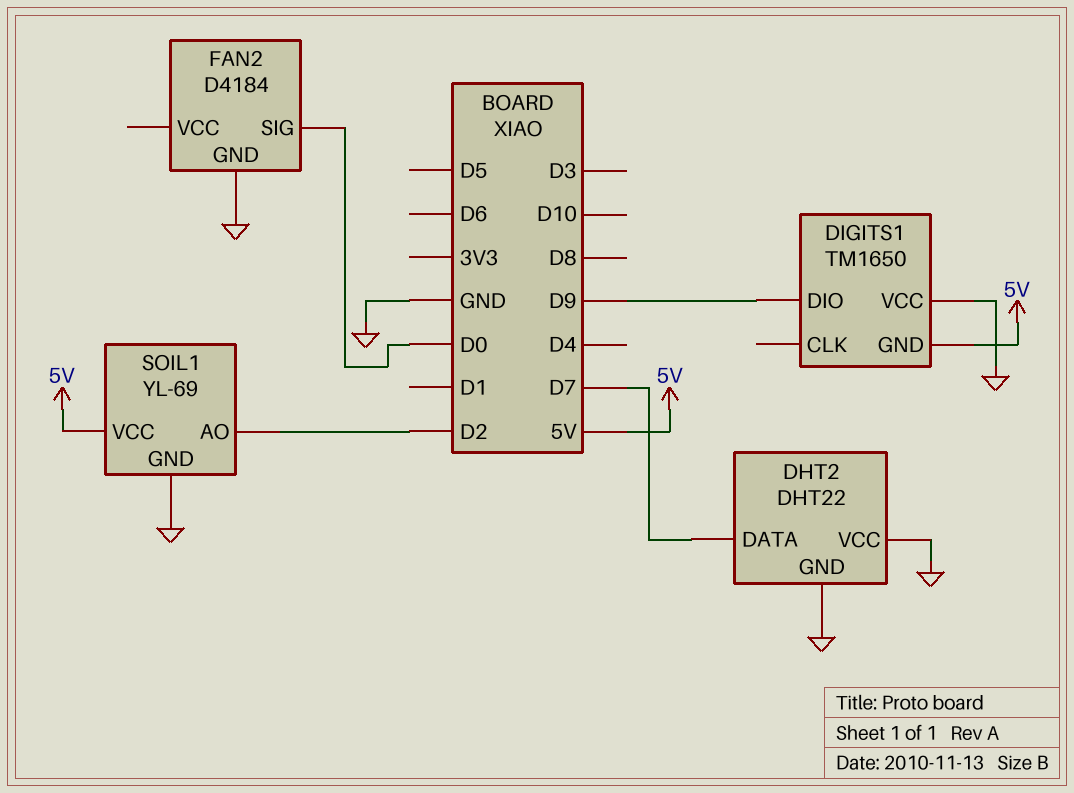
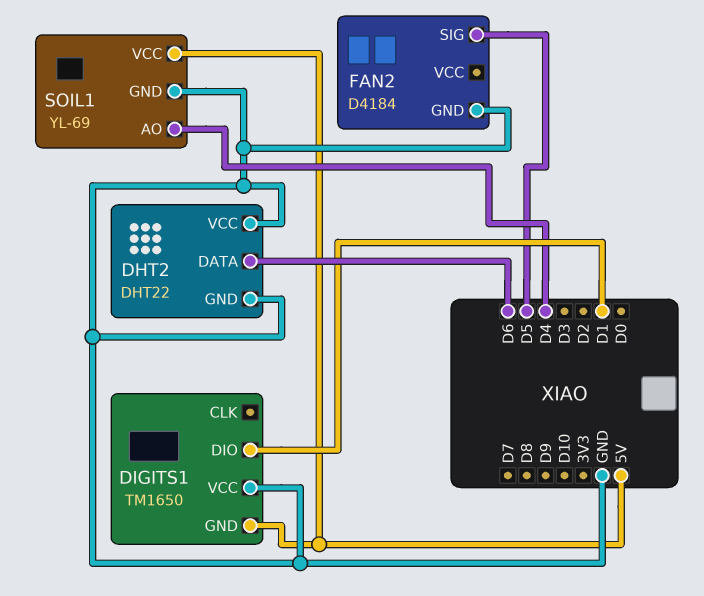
DHT2 pin DATA: D7 -> D6
DIGITS1 pin DIO: D9 -> D1
FAN2 pin SIG: D0 -> D5
SOIL1 pin AO: D2 -> D4

